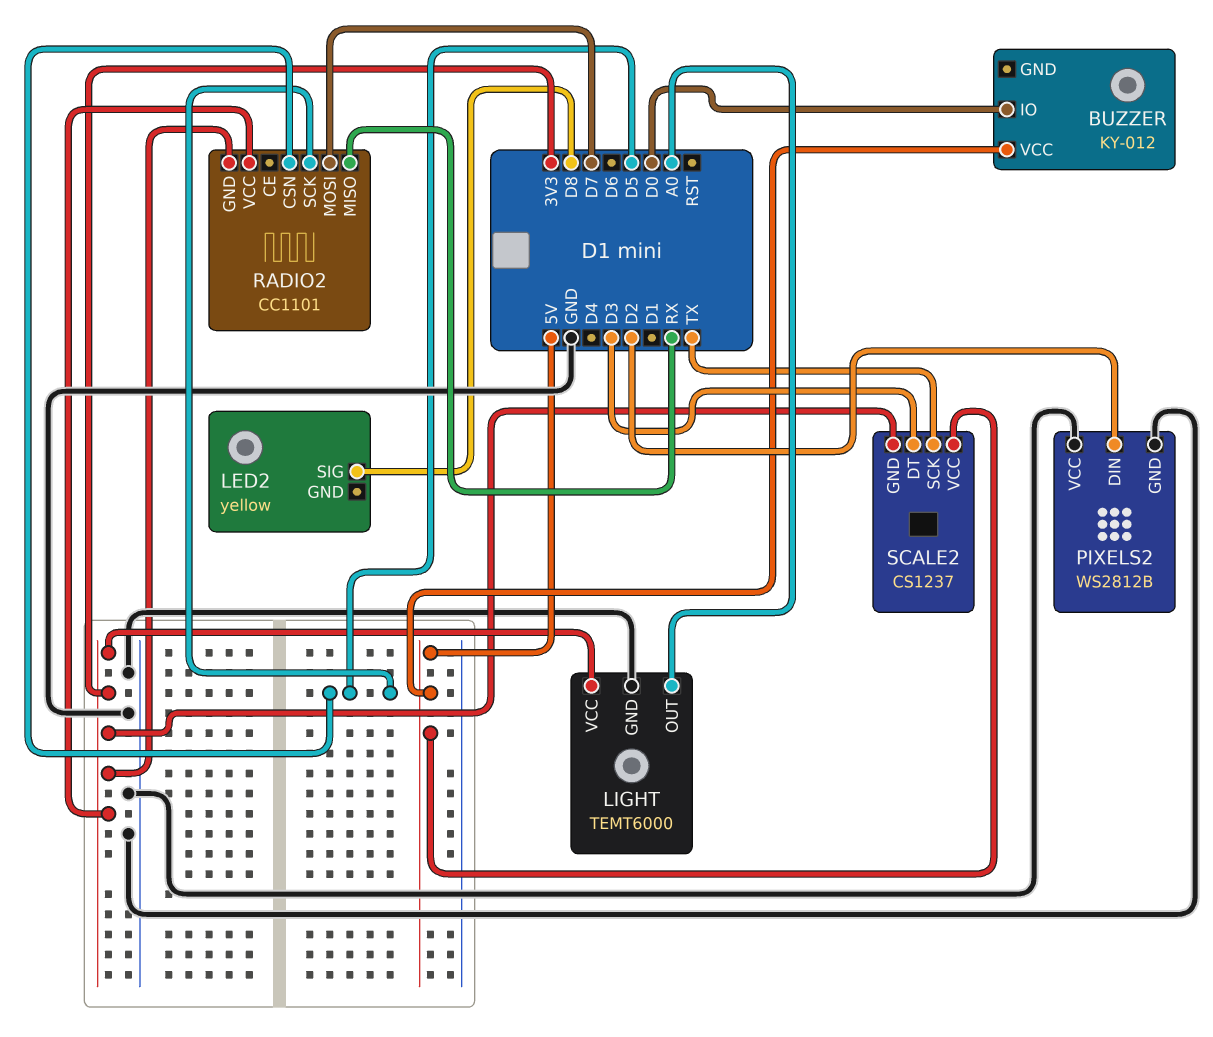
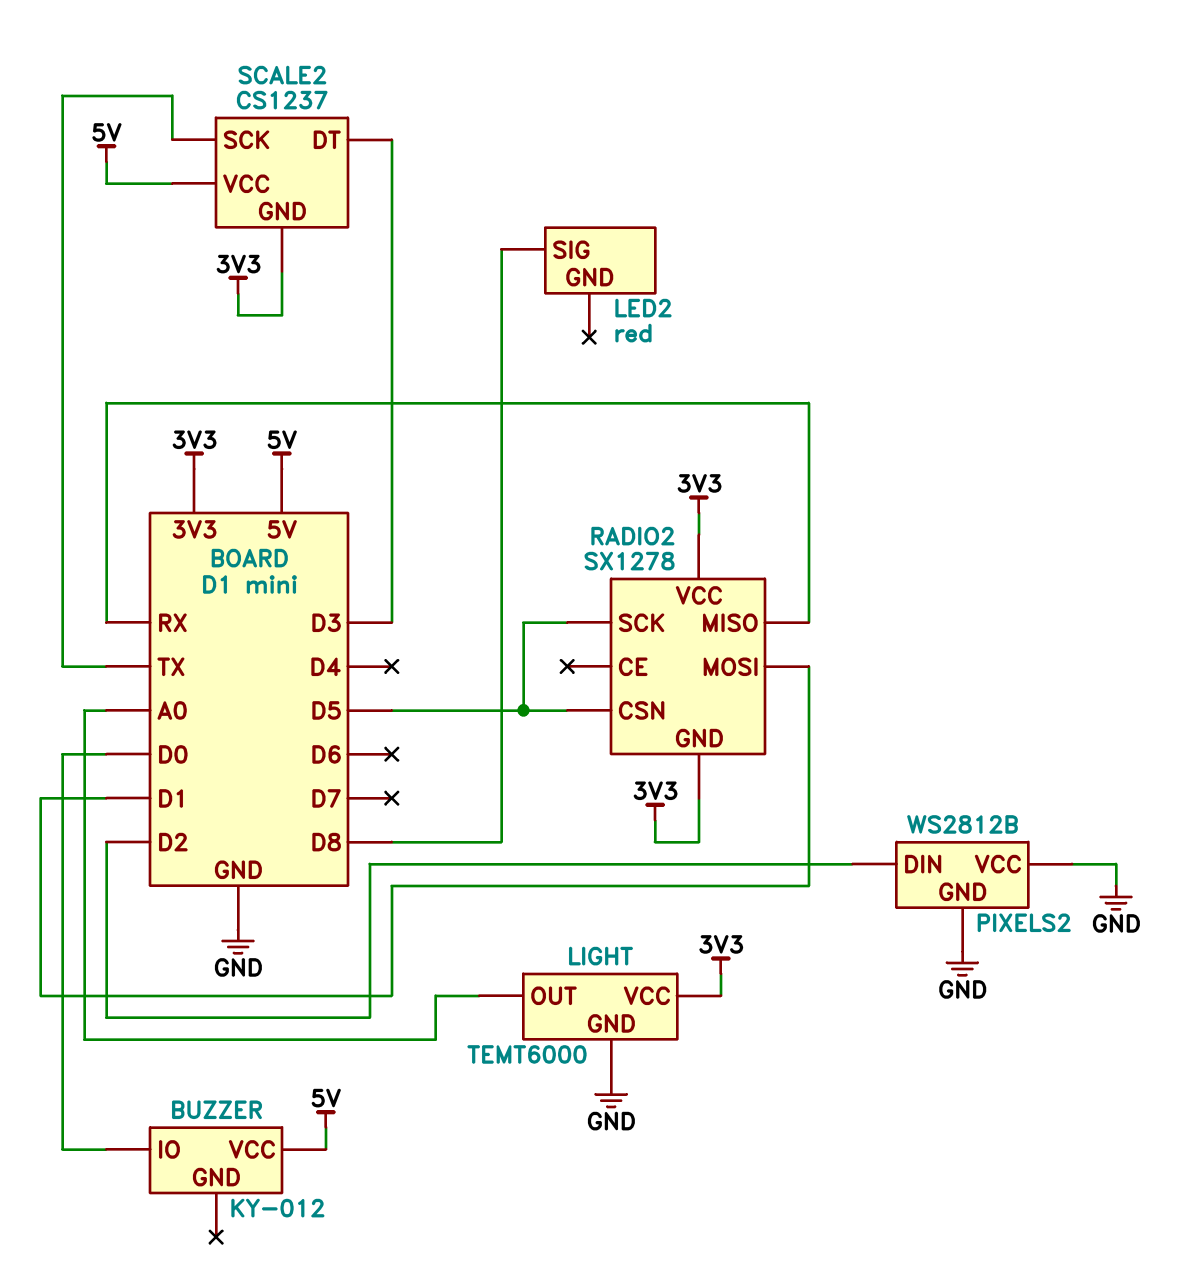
LED2: yellow -> red
RADIO2: CC1101 -> SX1278
RADIO2 pin MOSI: D7 -> D1

